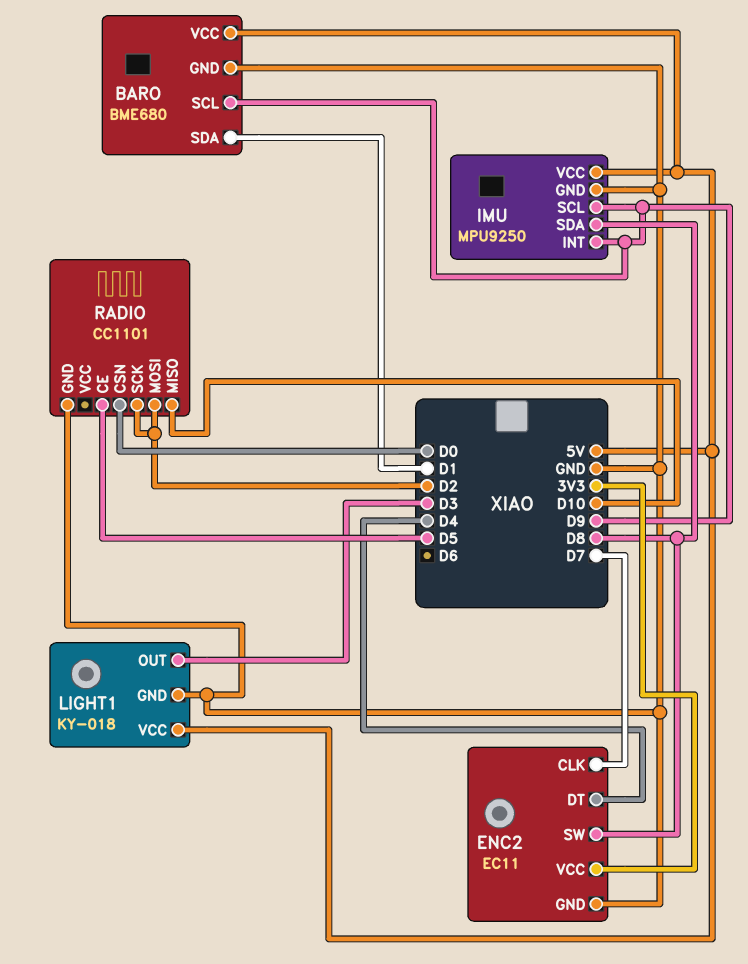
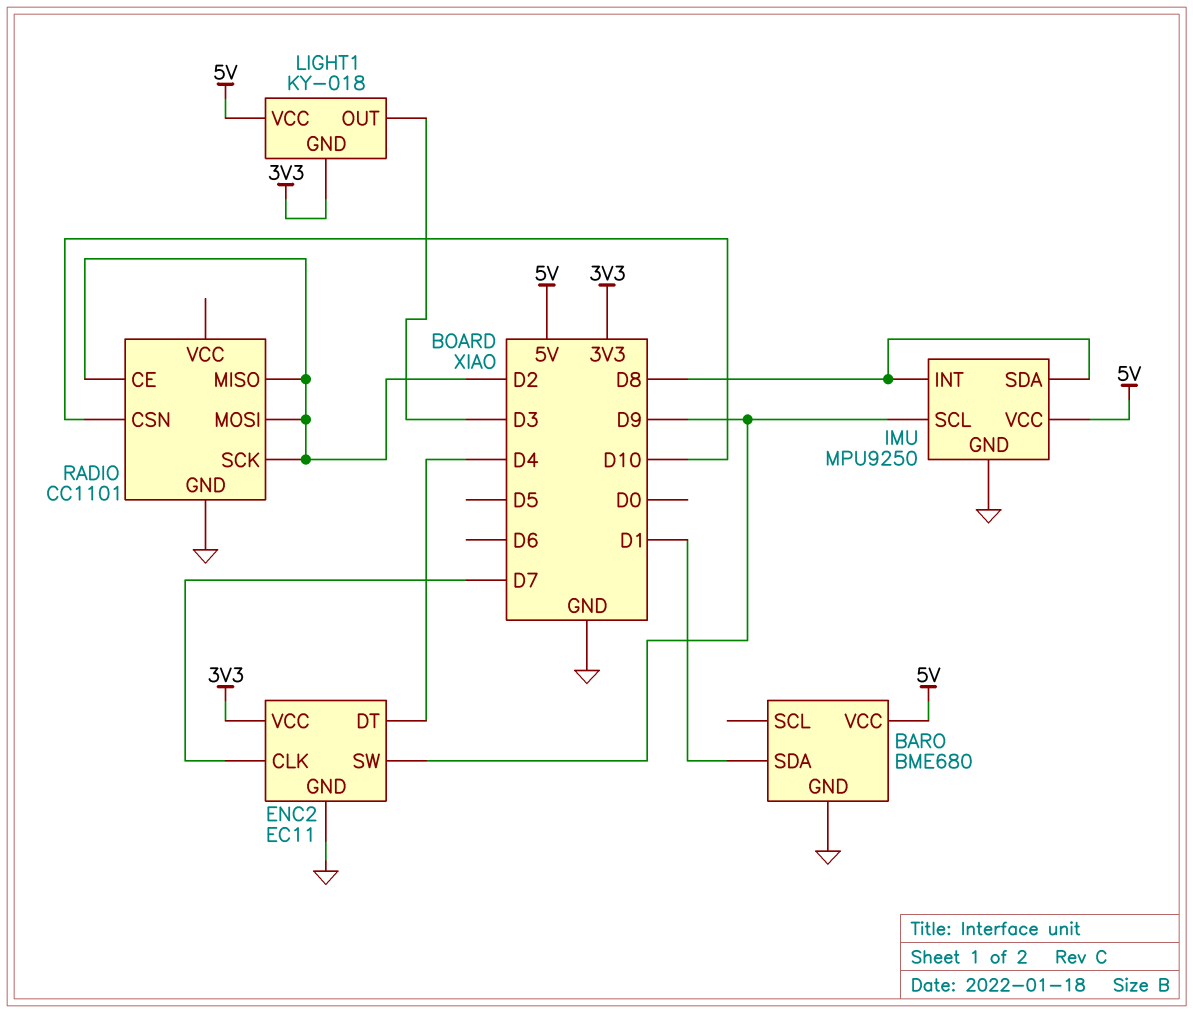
BARO pin SCL: D9 -> none
ENC2 pin SW: D8 -> D9
IMU pin INT: D9 -> D8
LIGHT1 pin GND: GND -> 3V3
RADIO pin CE: D5 -> D2
RADIO pin CSN: D0 -> D10
RADIO pin MISO: D10 -> D2

